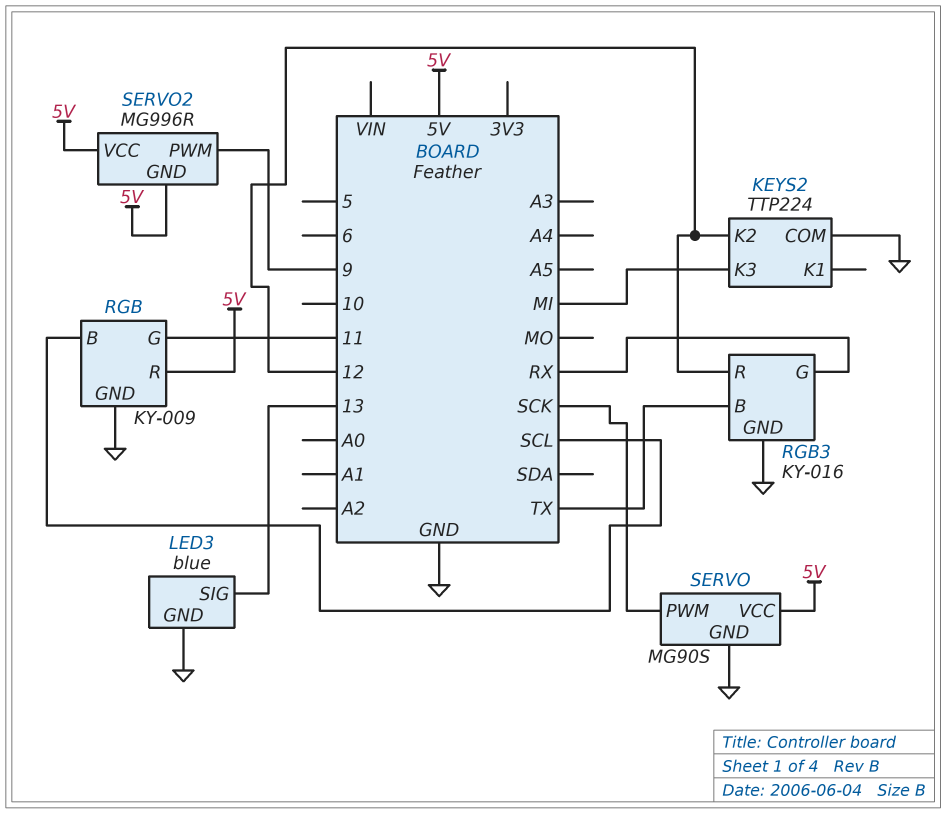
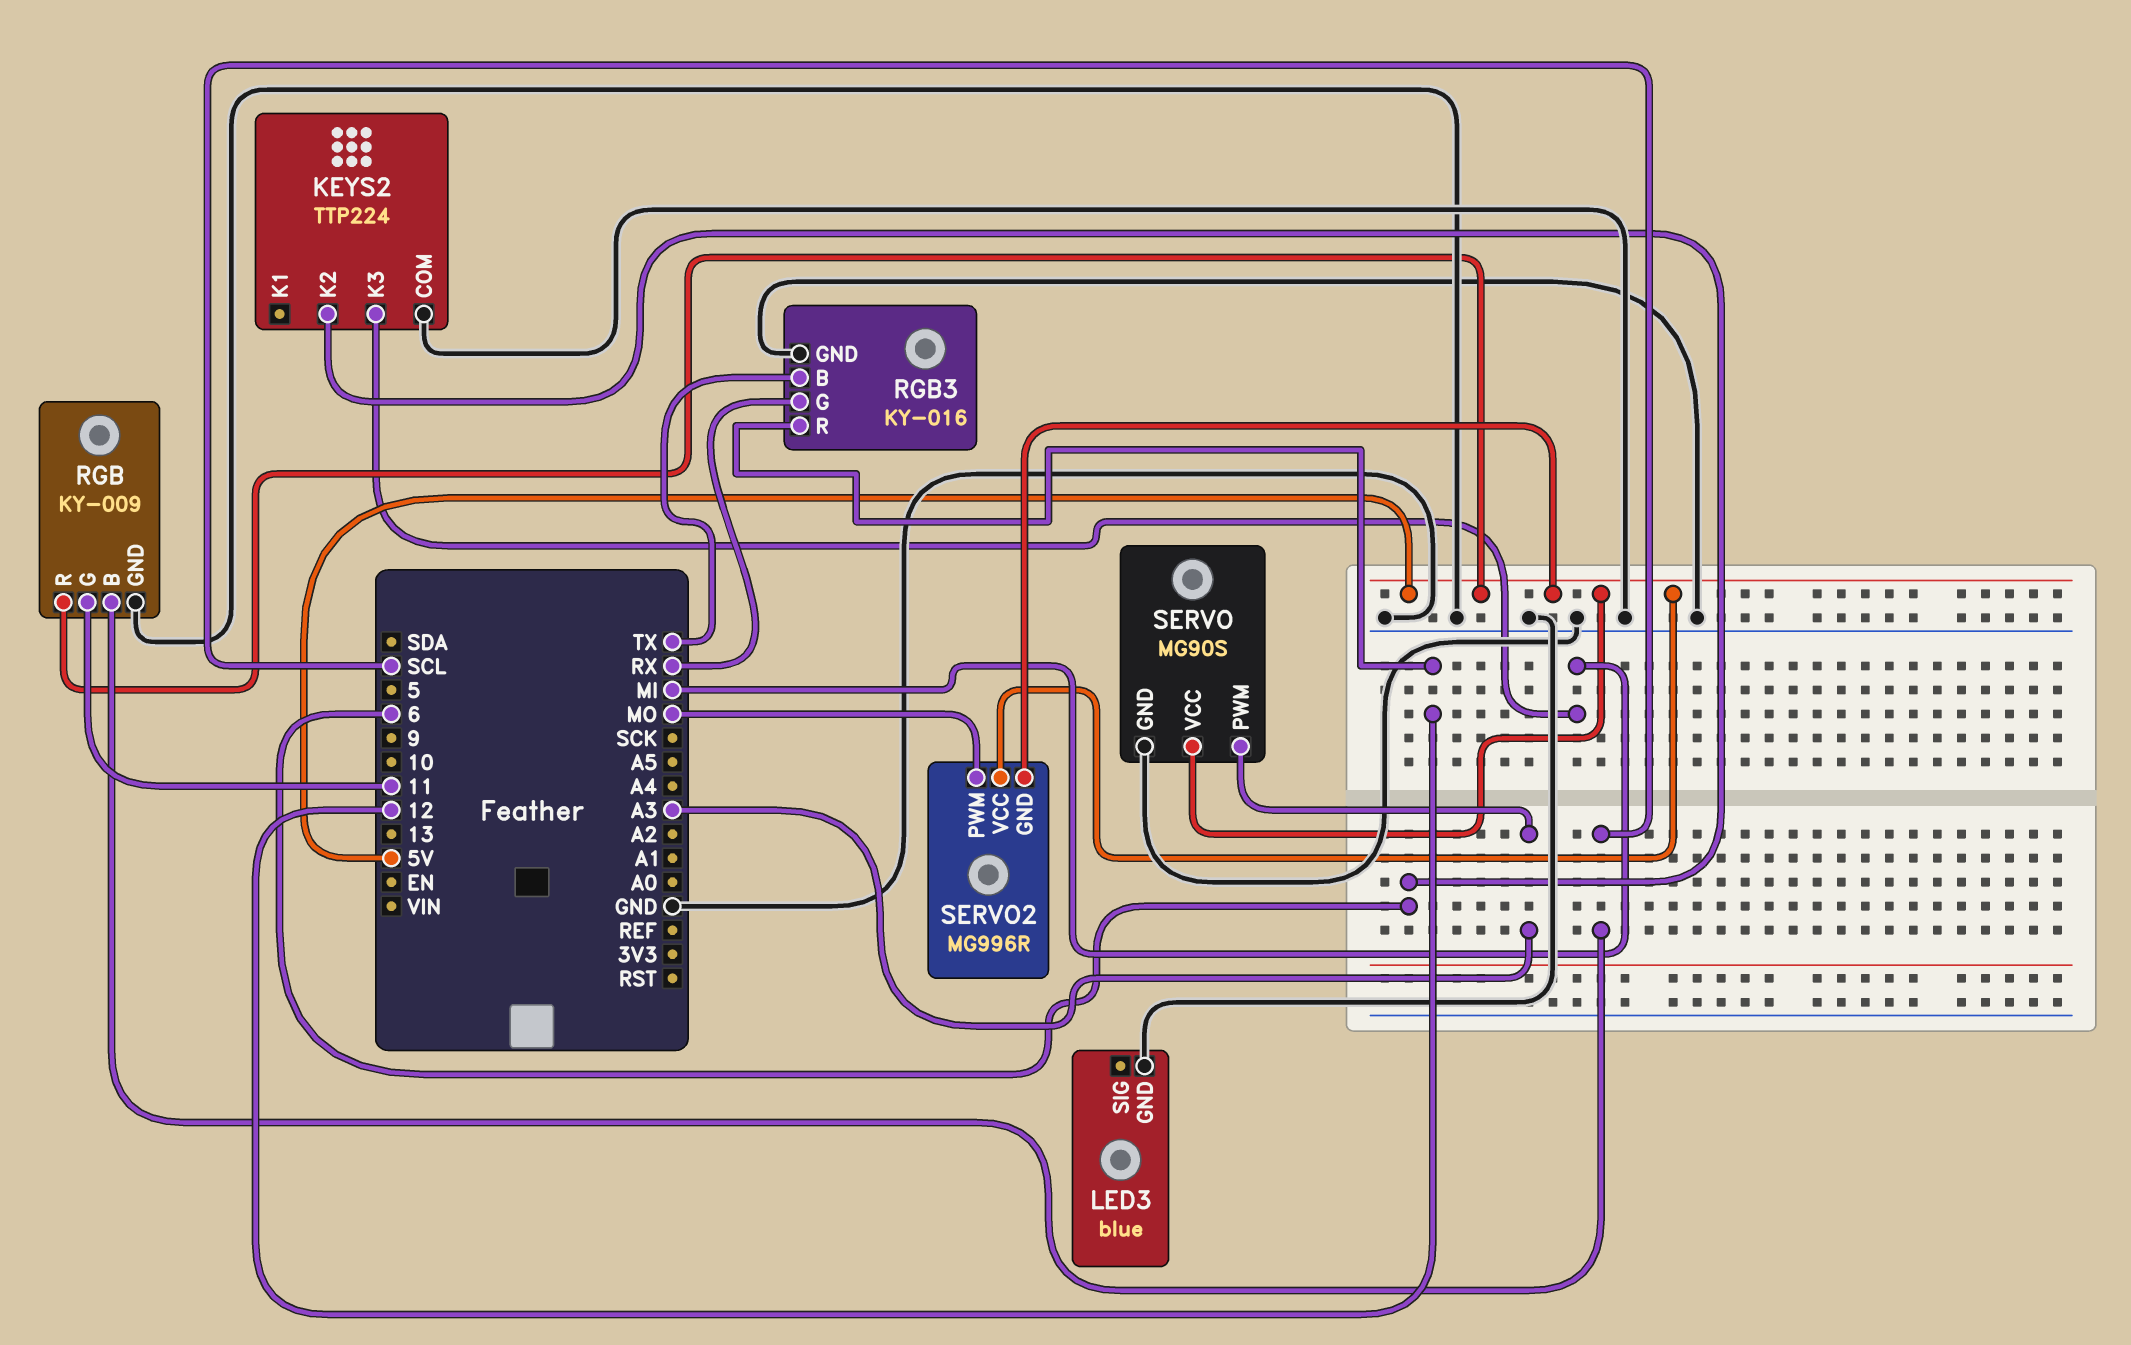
KEYS2 pin K2: 12 -> 6
LED3 pin SIG: 13 -> none
SERVO pin PWM: SCK -> A3
SERVO2 pin PWM: 9 -> MO

